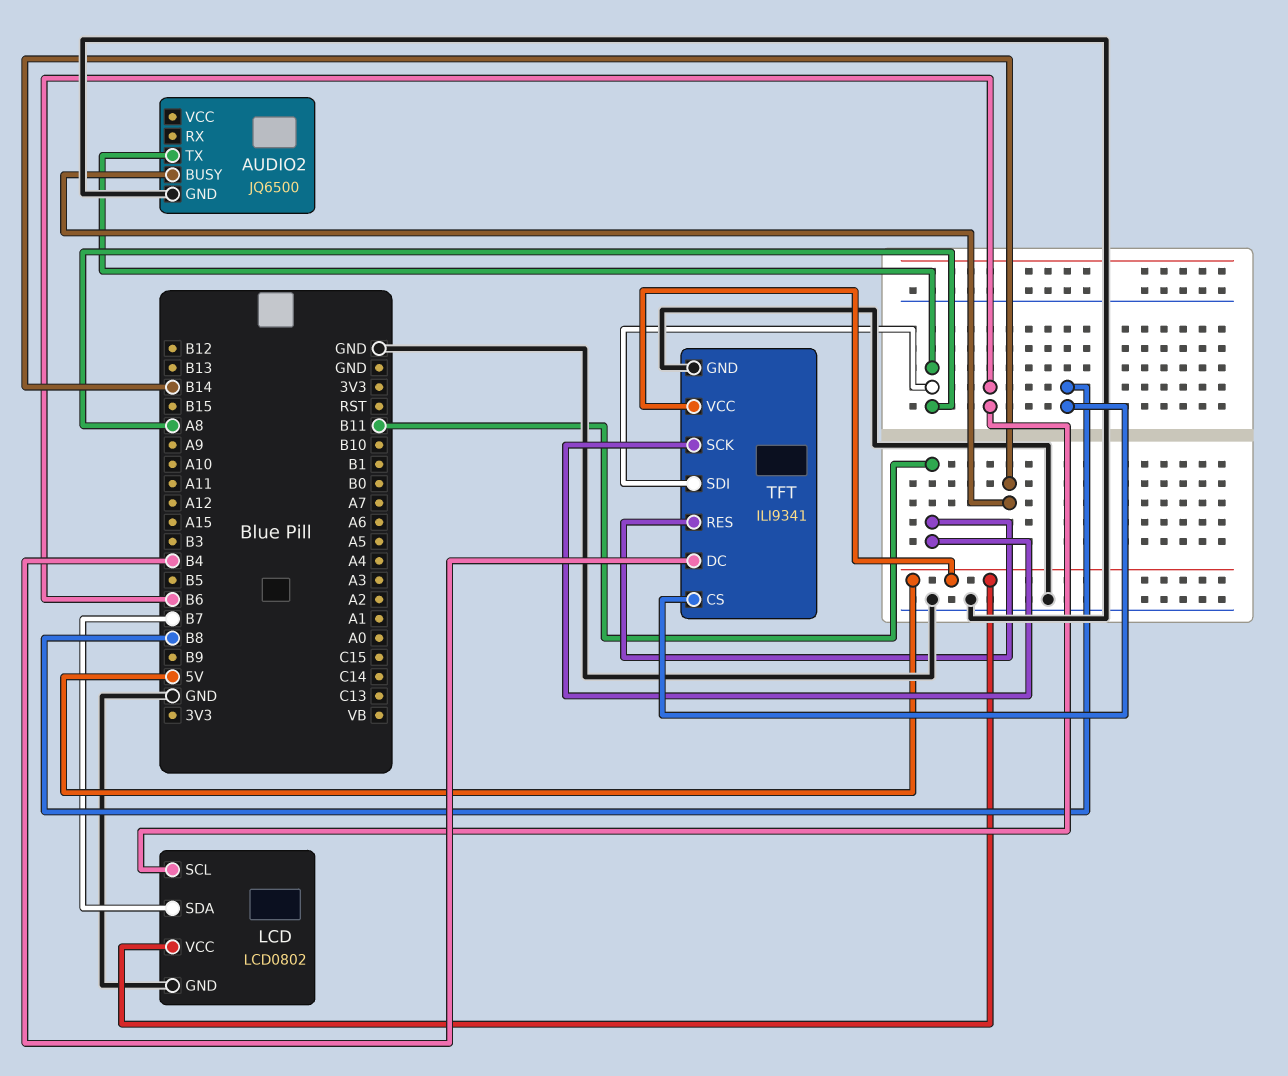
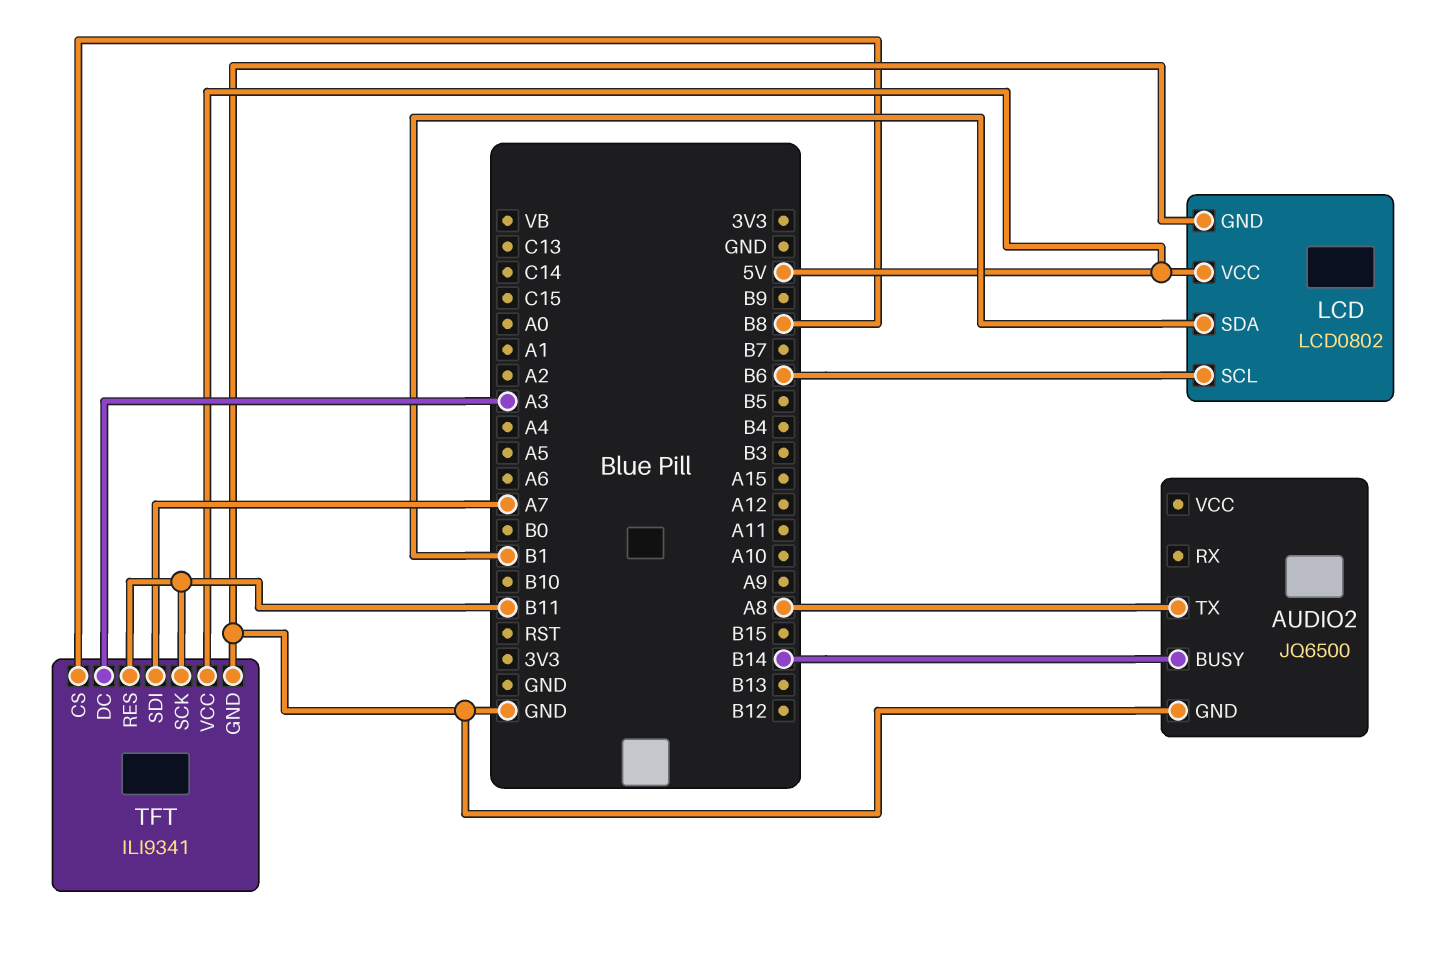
LCD pin SDA: B7 -> B1
TFT pin DC: B4 -> A3
TFT pin SDI: A8 -> A7

